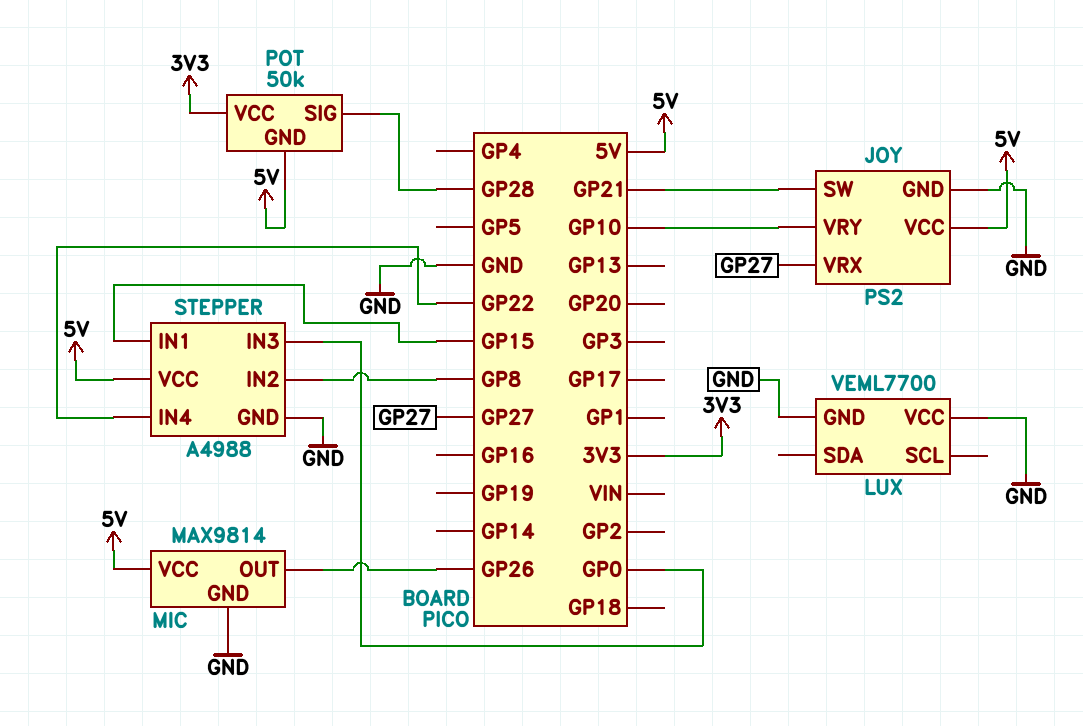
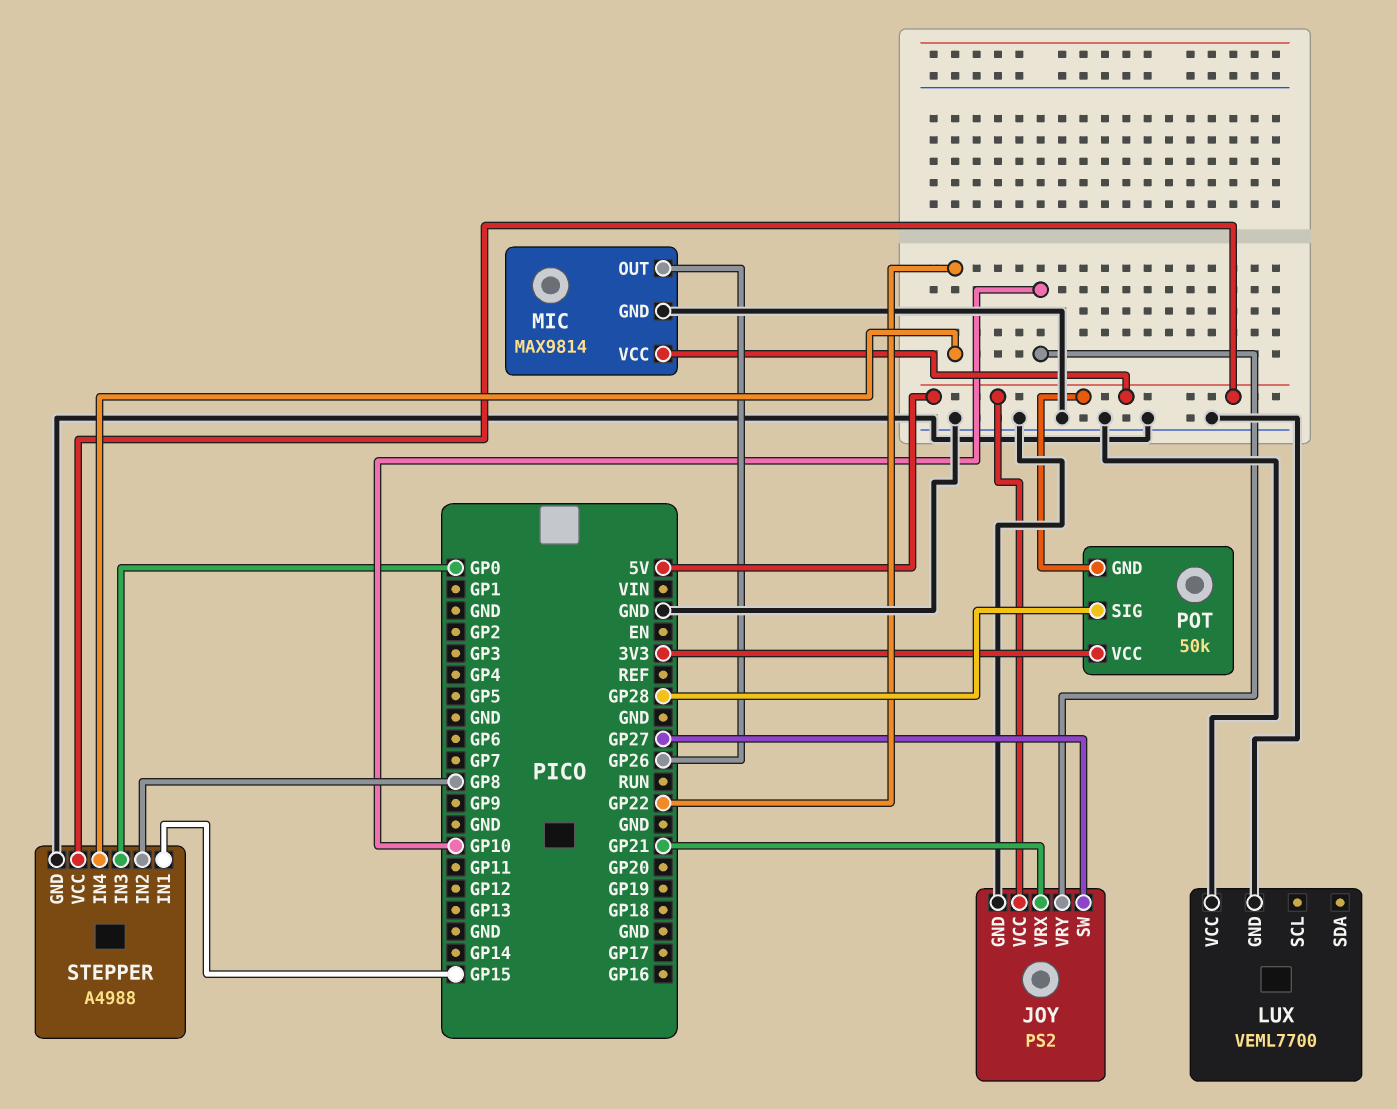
JOY pin SW: GP21 -> GP27
JOY pin VRX: GP27 -> GP21

